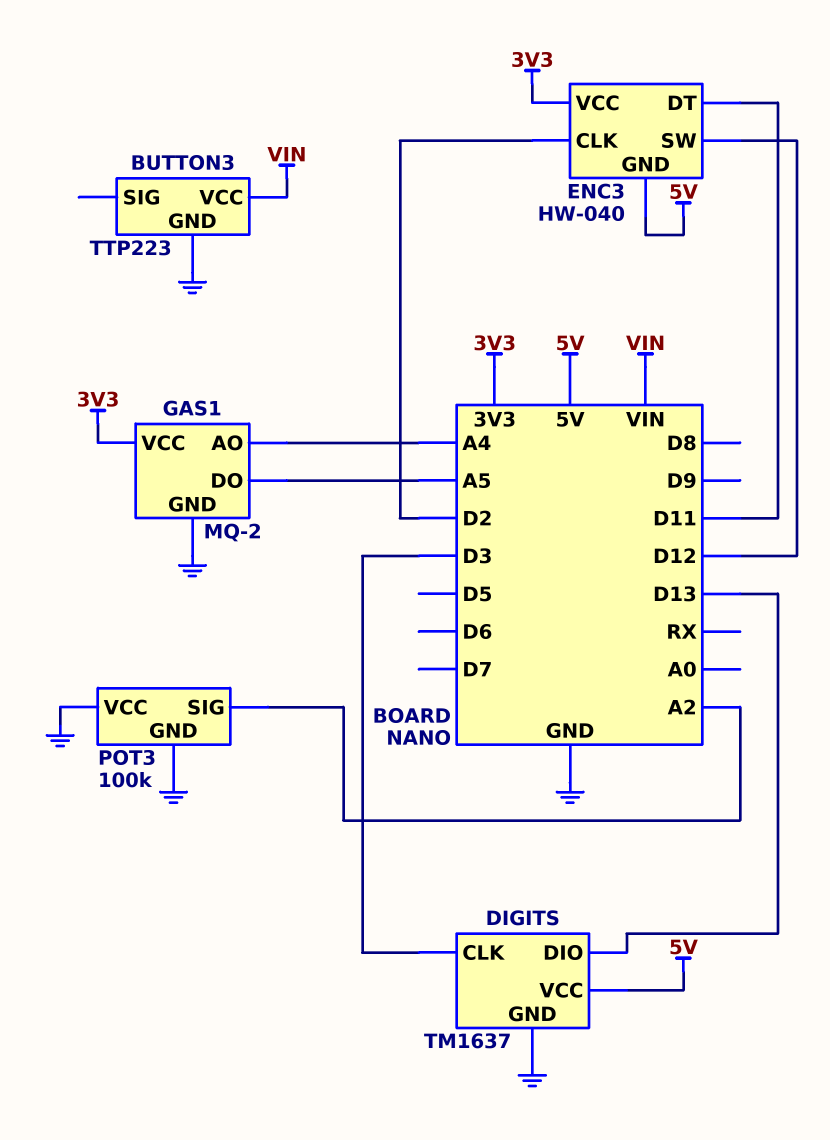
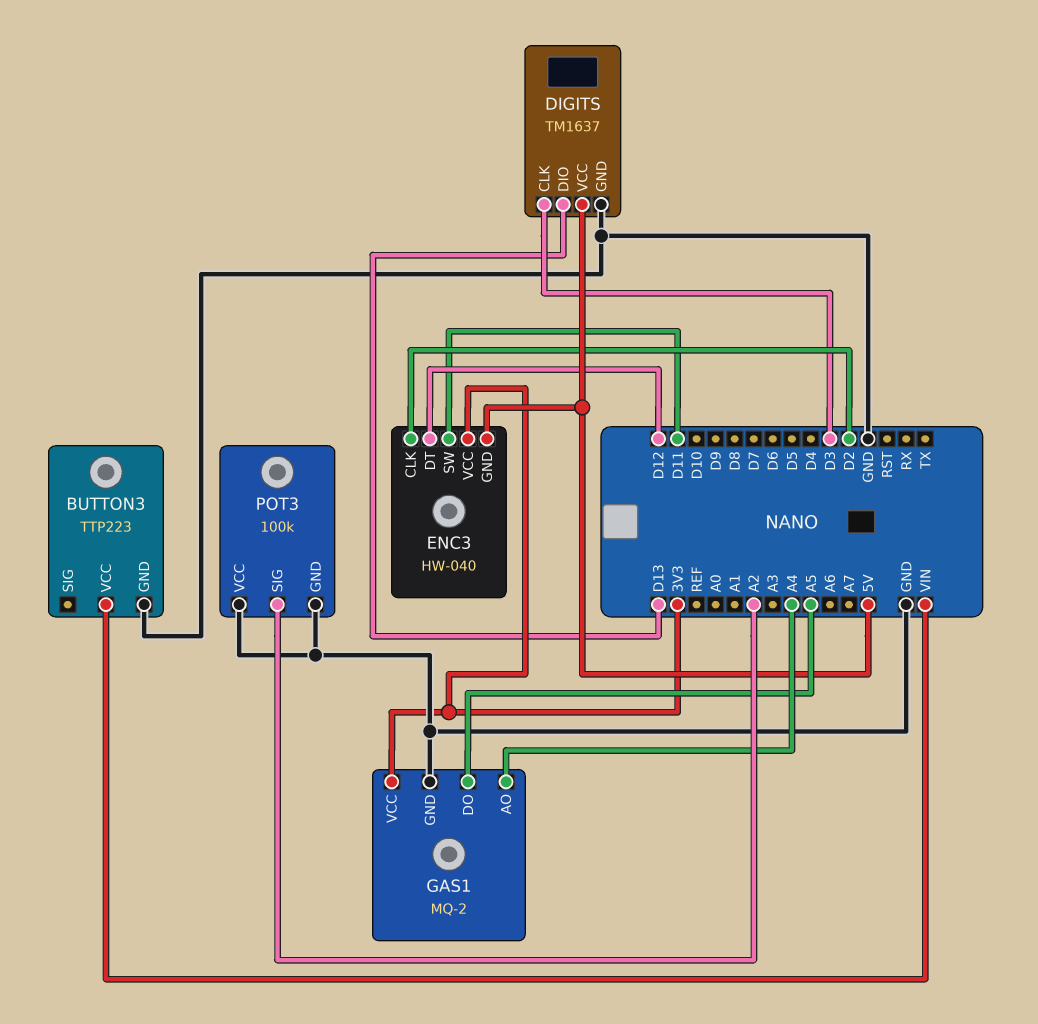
ENC3 pin DT: D11 -> D12
ENC3 pin SW: D12 -> D11

